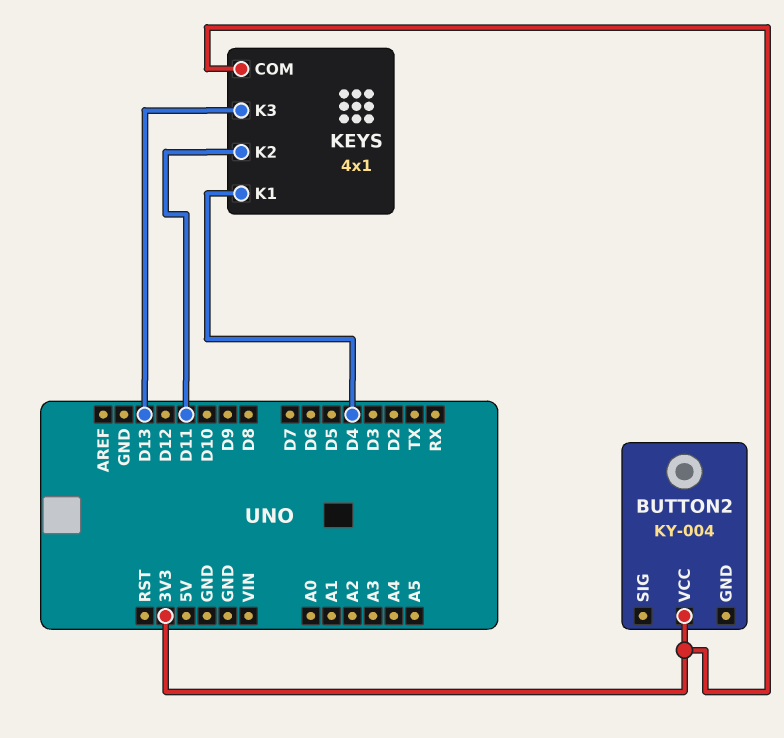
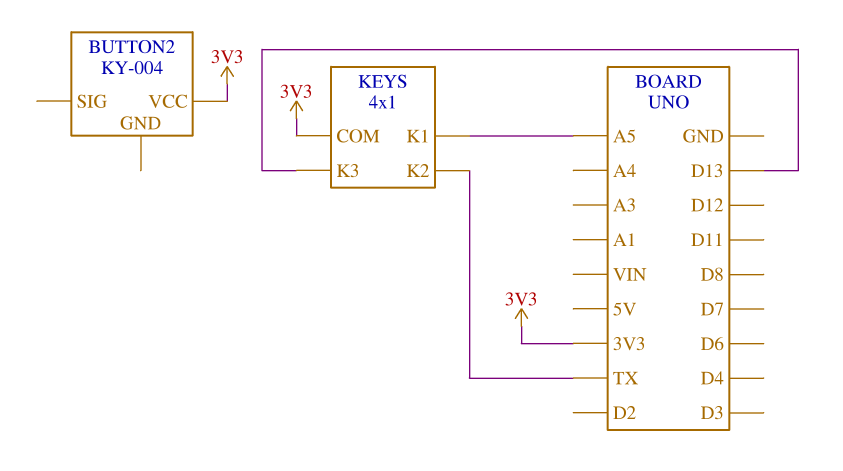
KEYS pin K1: D4 -> A5
KEYS pin K2: D11 -> TX

